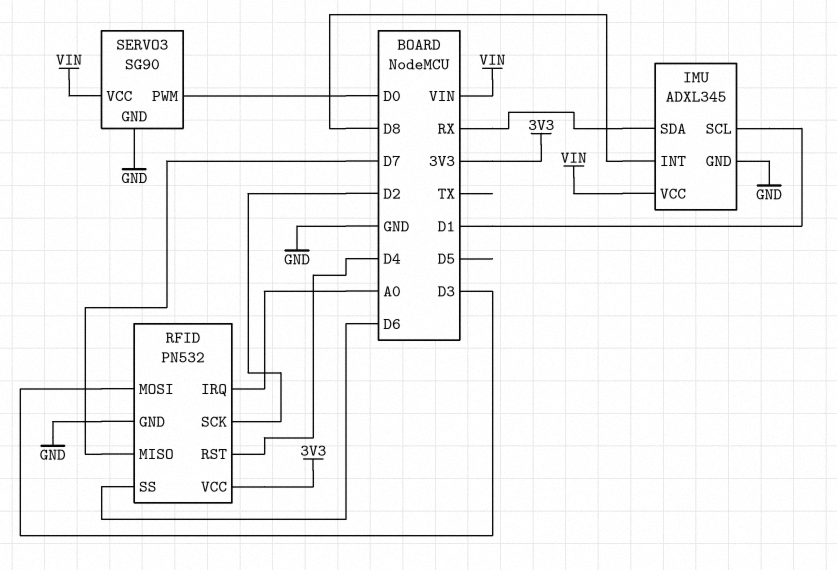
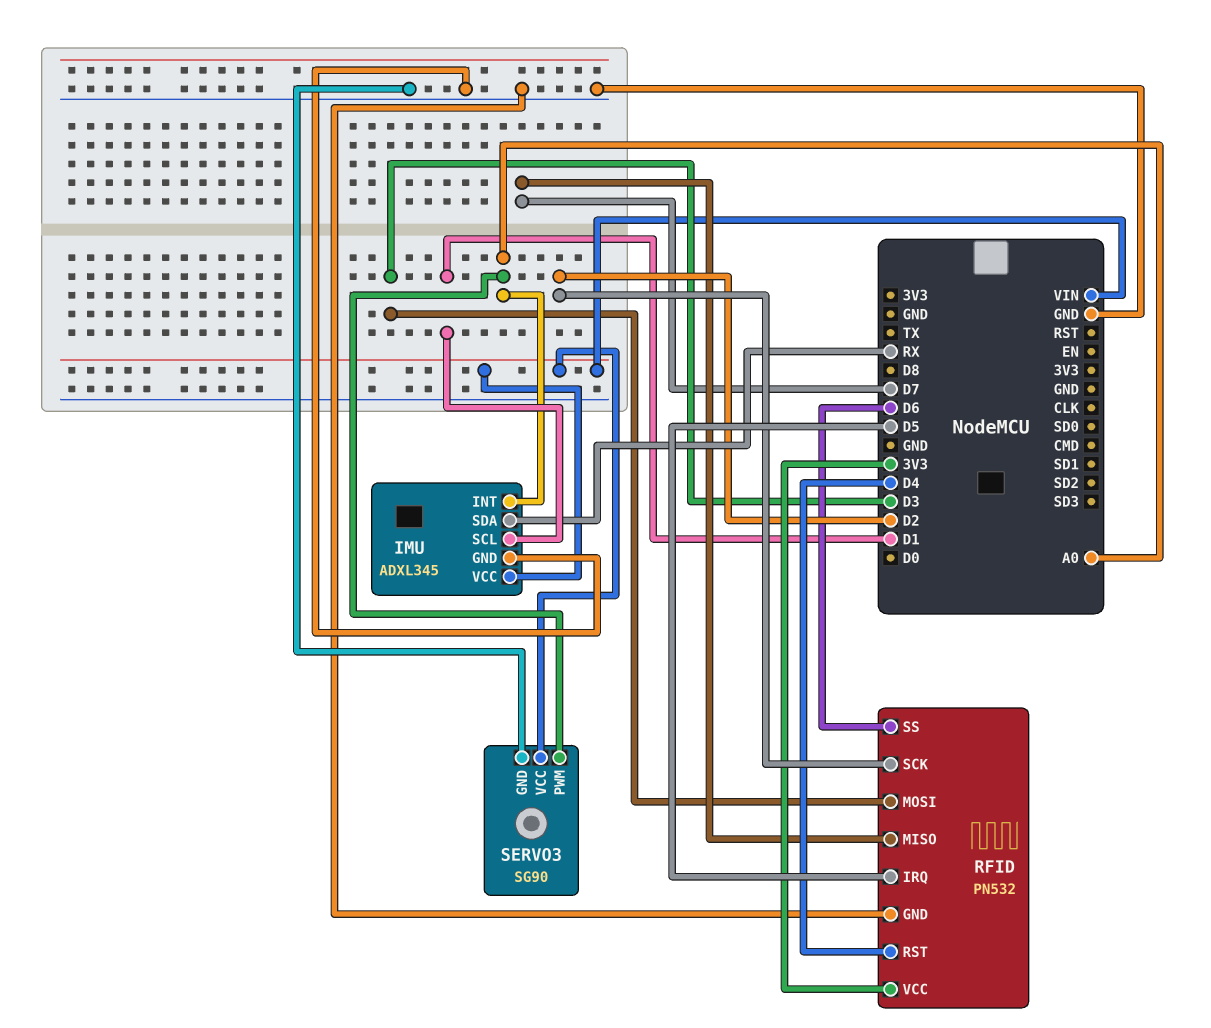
IMU pin INT: D8 -> A0
RFID pin IRQ: A0 -> D5
SERVO3 pin PWM: D0 -> A0

